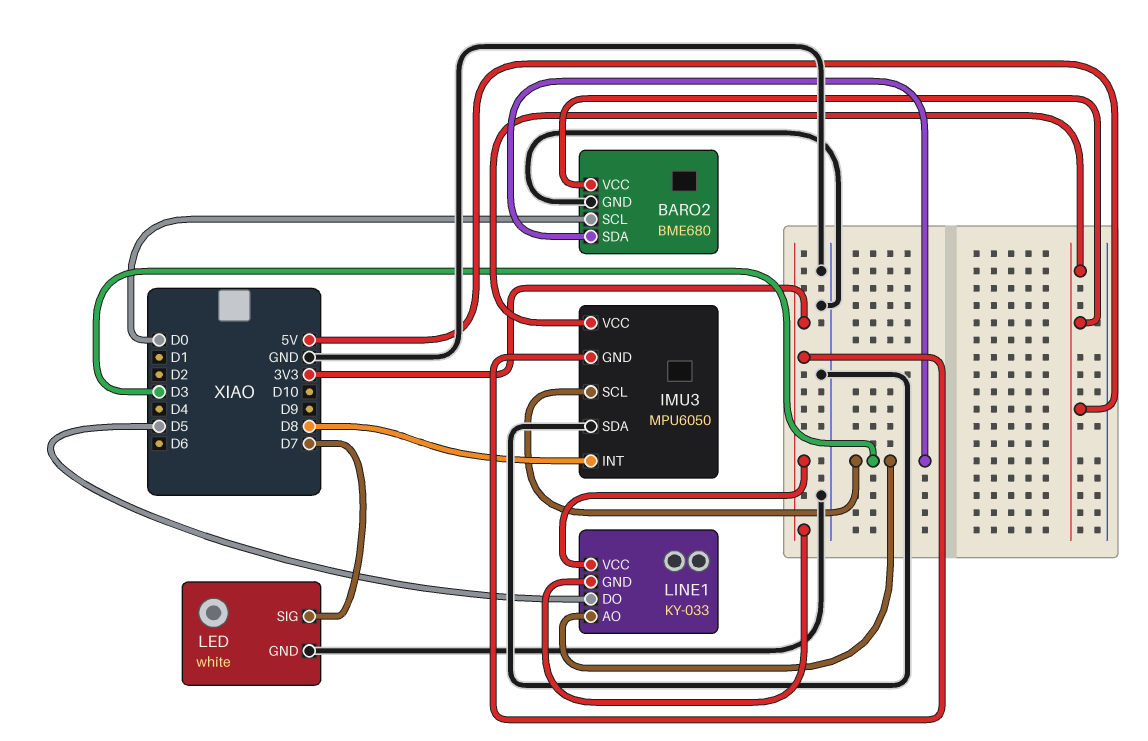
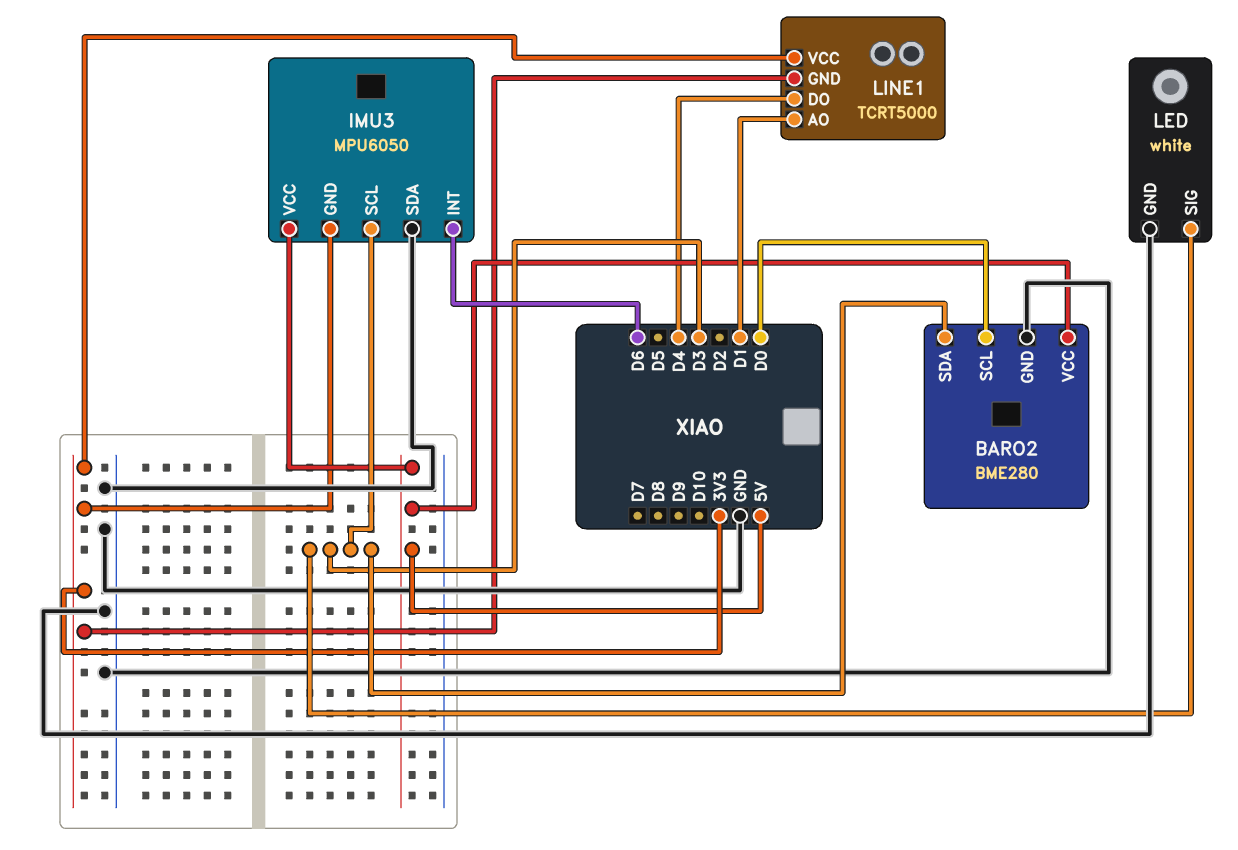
BARO2: BME680 -> BME280
IMU3 pin INT: D8 -> D6
LED pin SIG: D7 -> D3
LINE1: KY-033 -> TCRT5000
LINE1 pin AO: D3 -> D1
LINE1 pin DO: D5 -> D4

